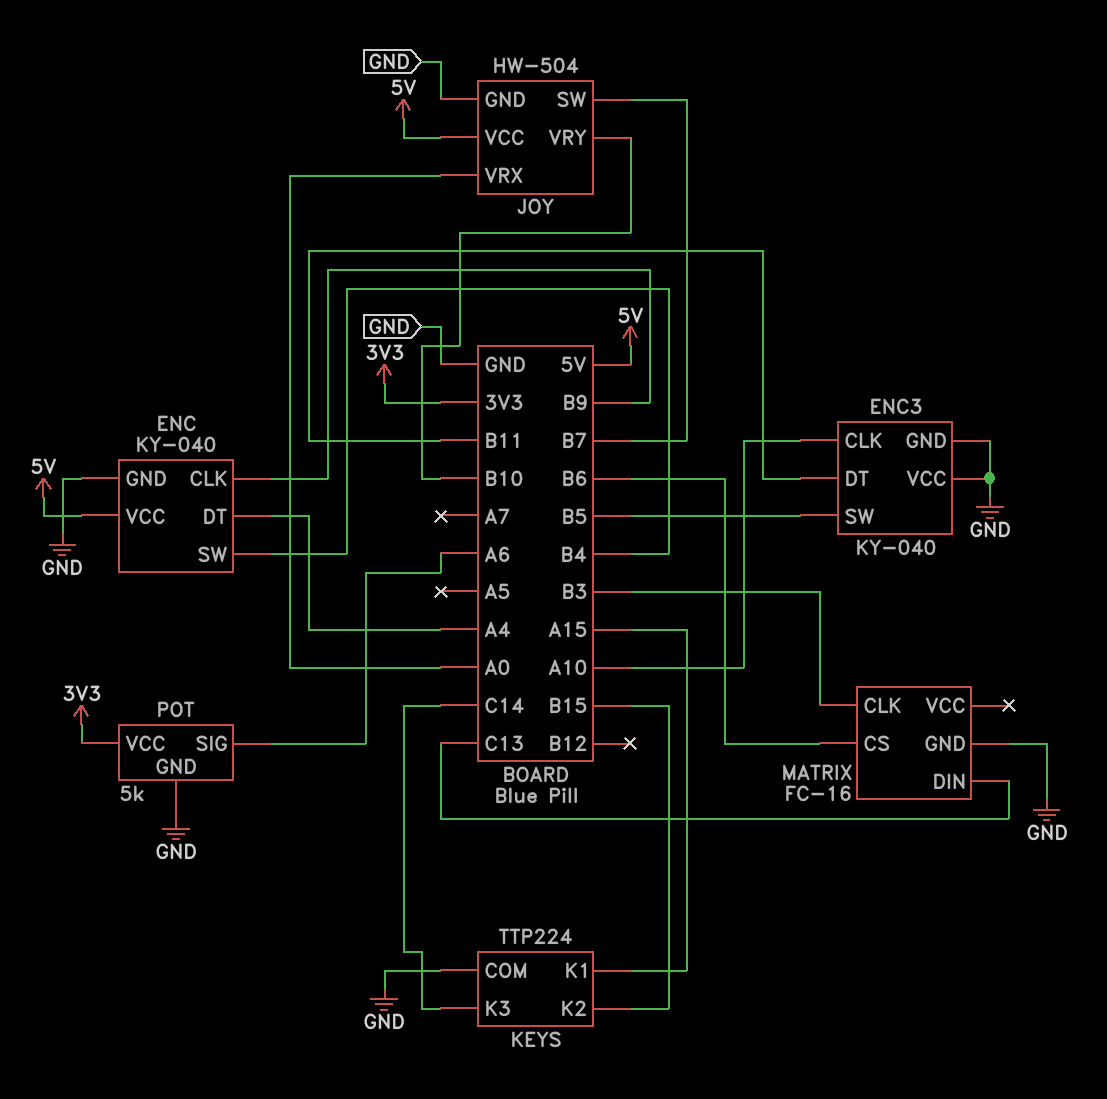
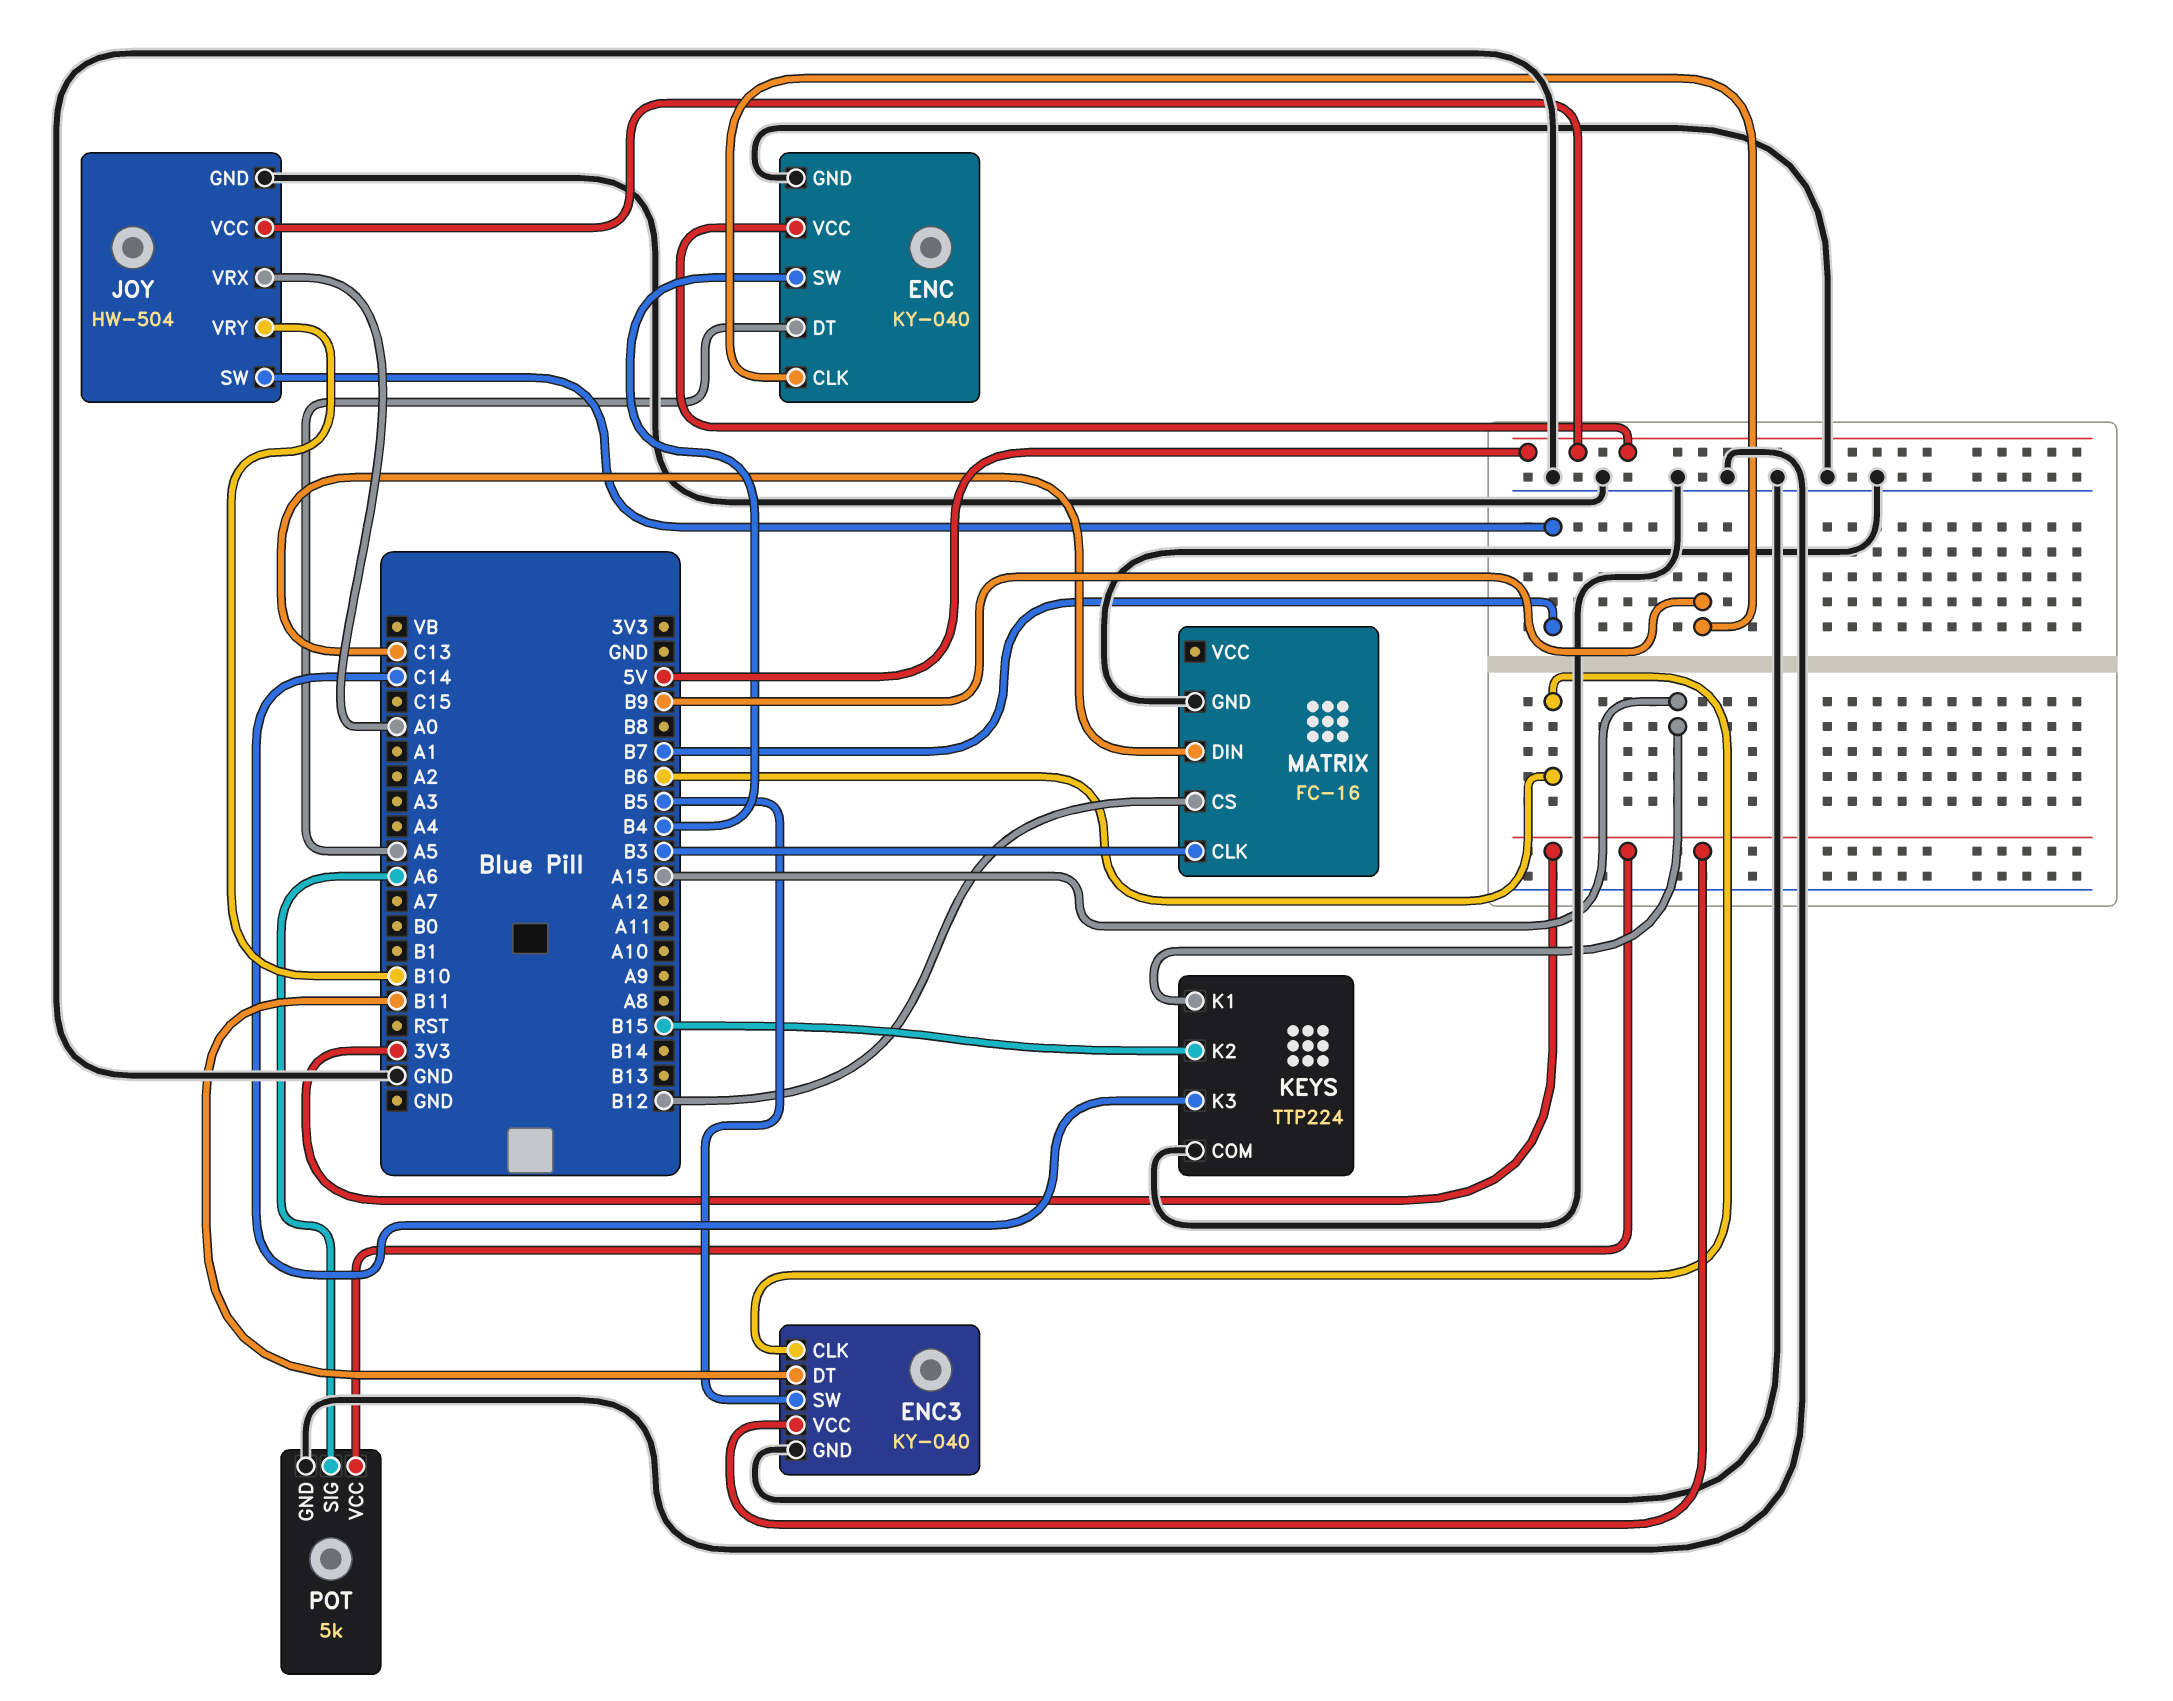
ENC pin DT: A4 -> A5
ENC3 pin CLK: A10 -> B6
ENC3 pin VCC: GND -> 3V3
MATRIX pin CS: B6 -> B12

